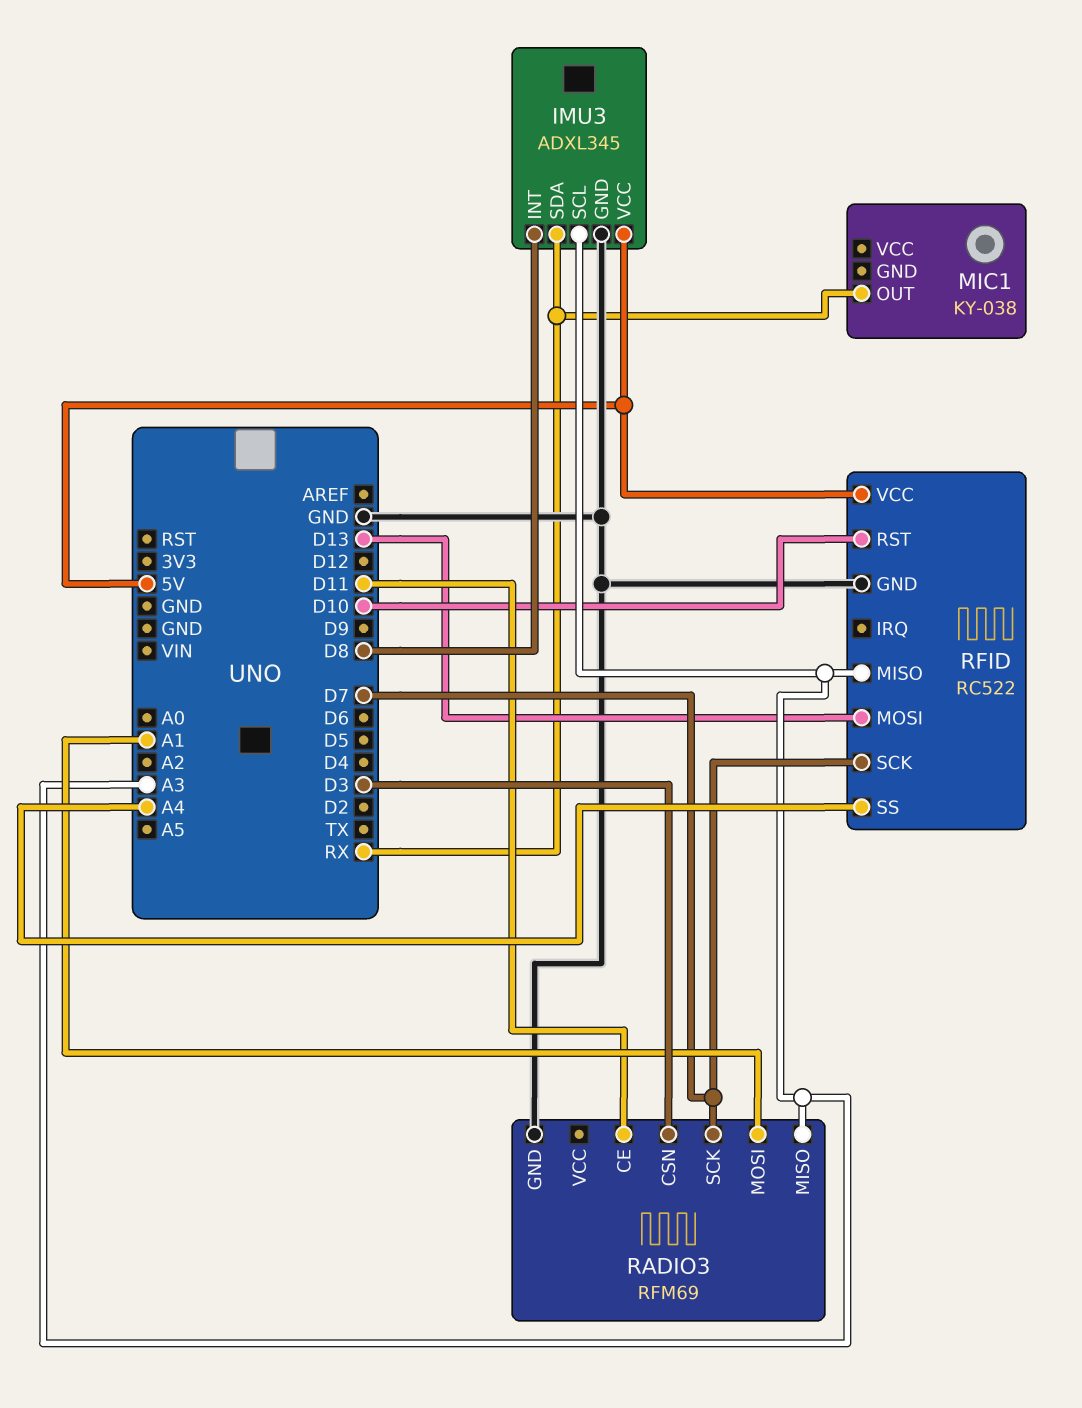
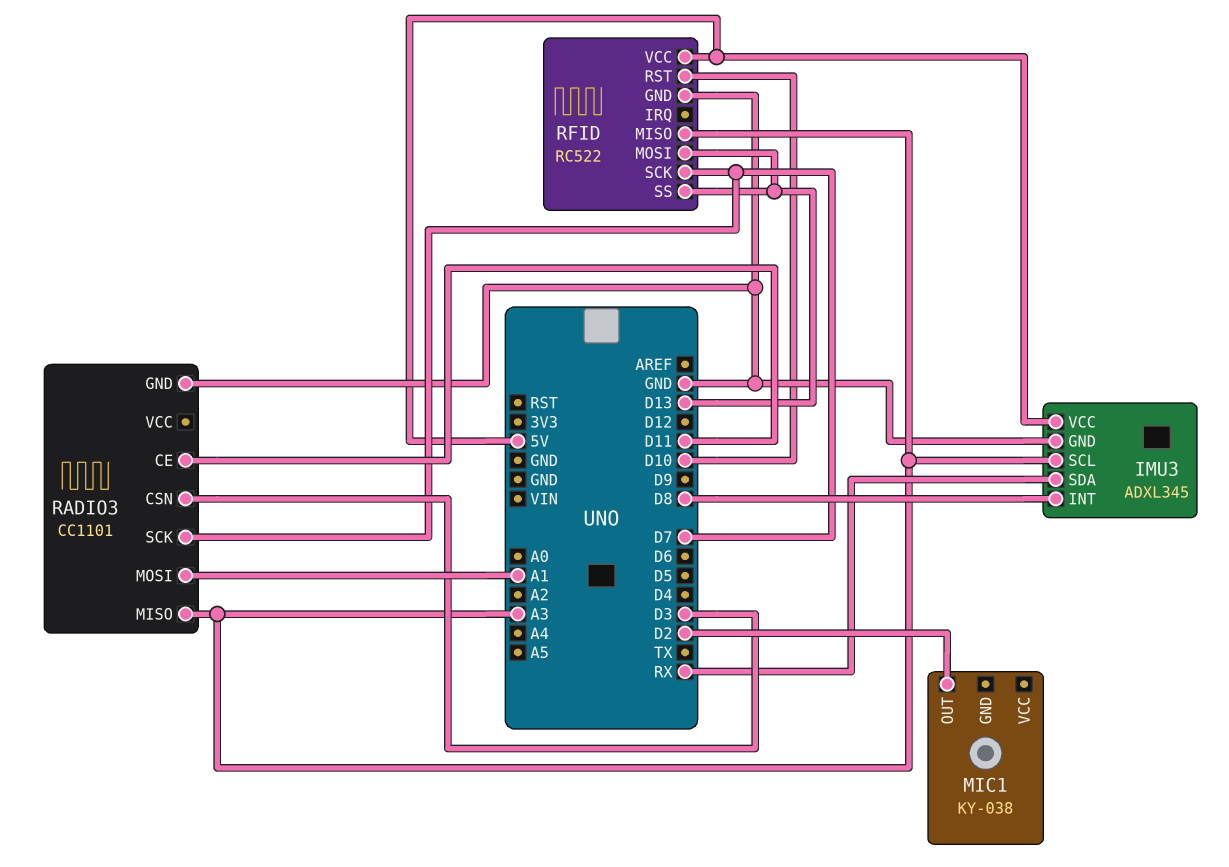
MIC1 pin OUT: RX -> D2
RADIO3: RFM69 -> CC1101
RFID pin SS: A4 -> D13

